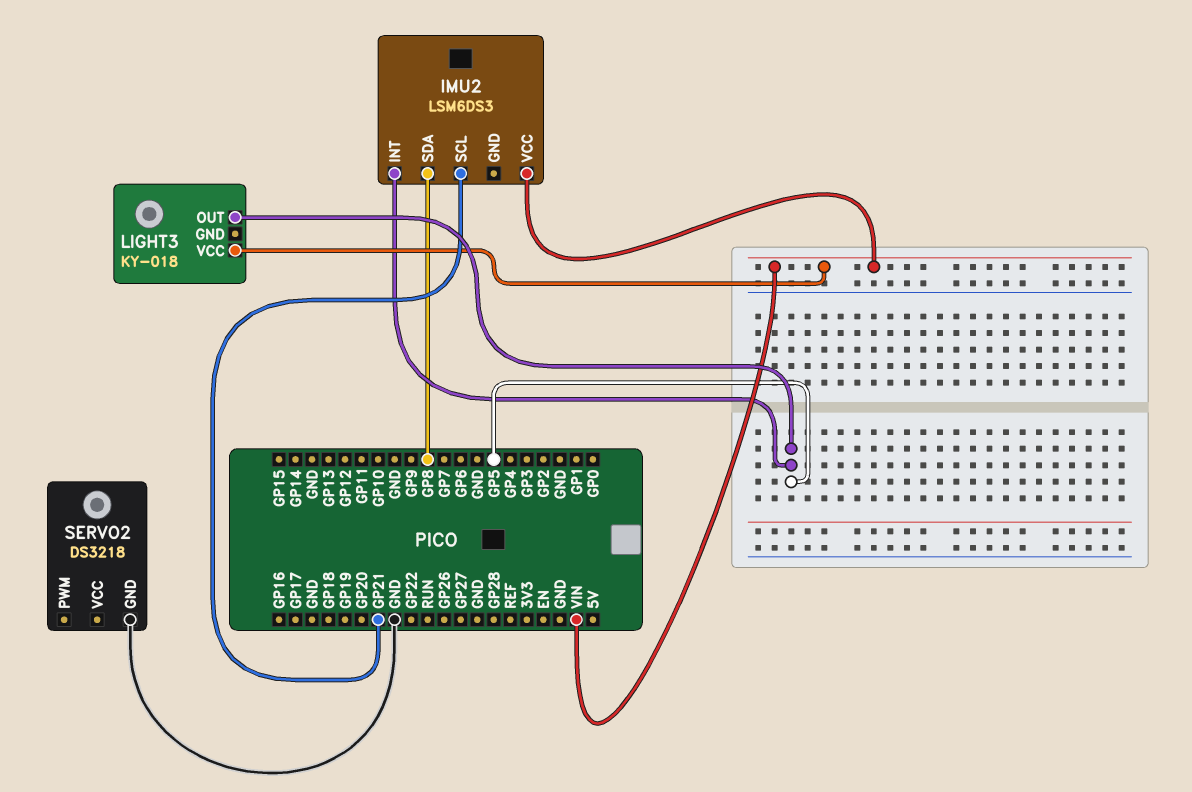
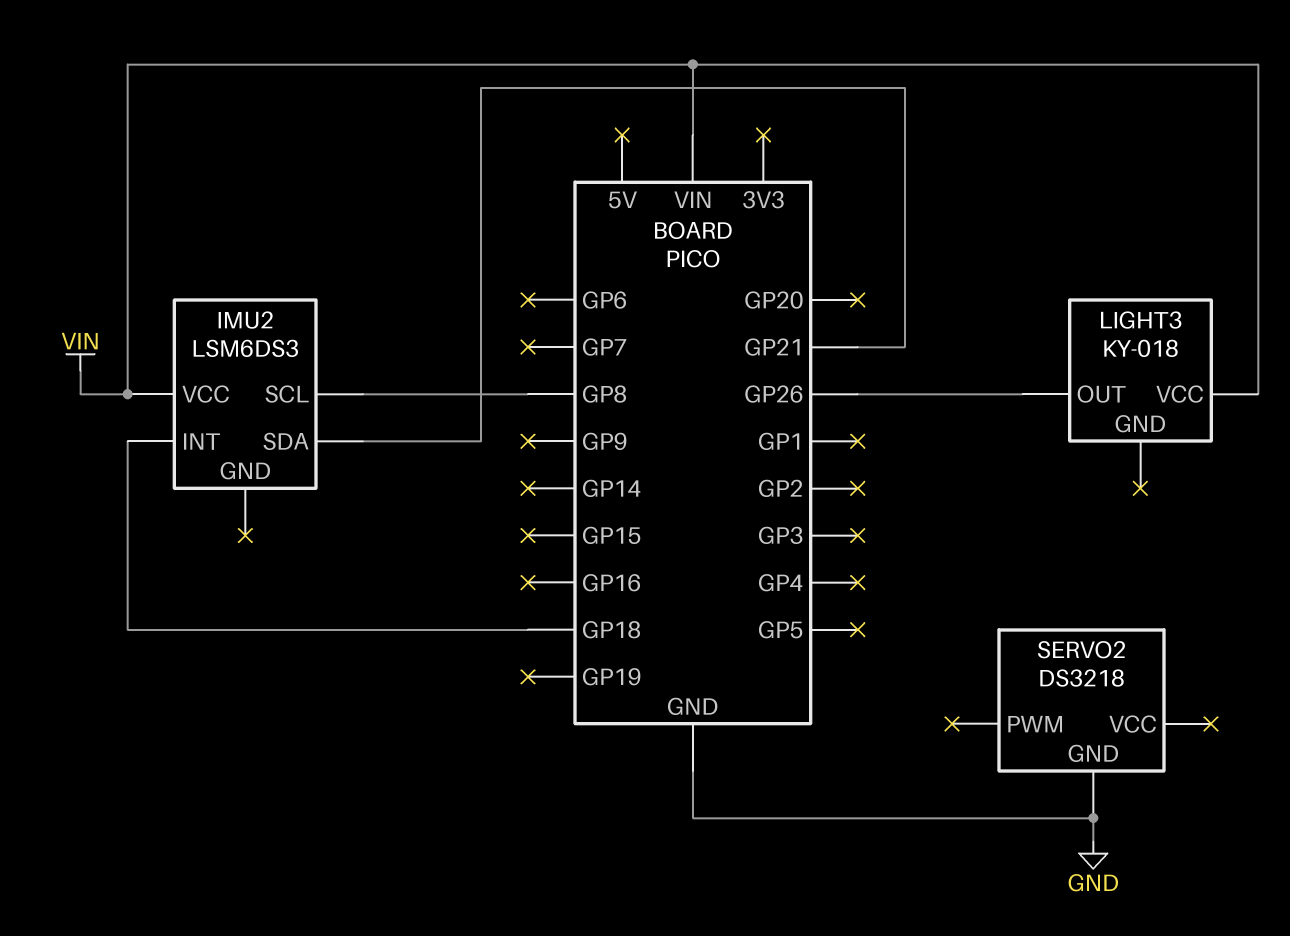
IMU2 pin INT: GP5 -> GP18
IMU2 pin SCL: GP21 -> GP8
IMU2 pin SDA: GP8 -> GP21
LIGHT3 pin OUT: GP5 -> GP26

